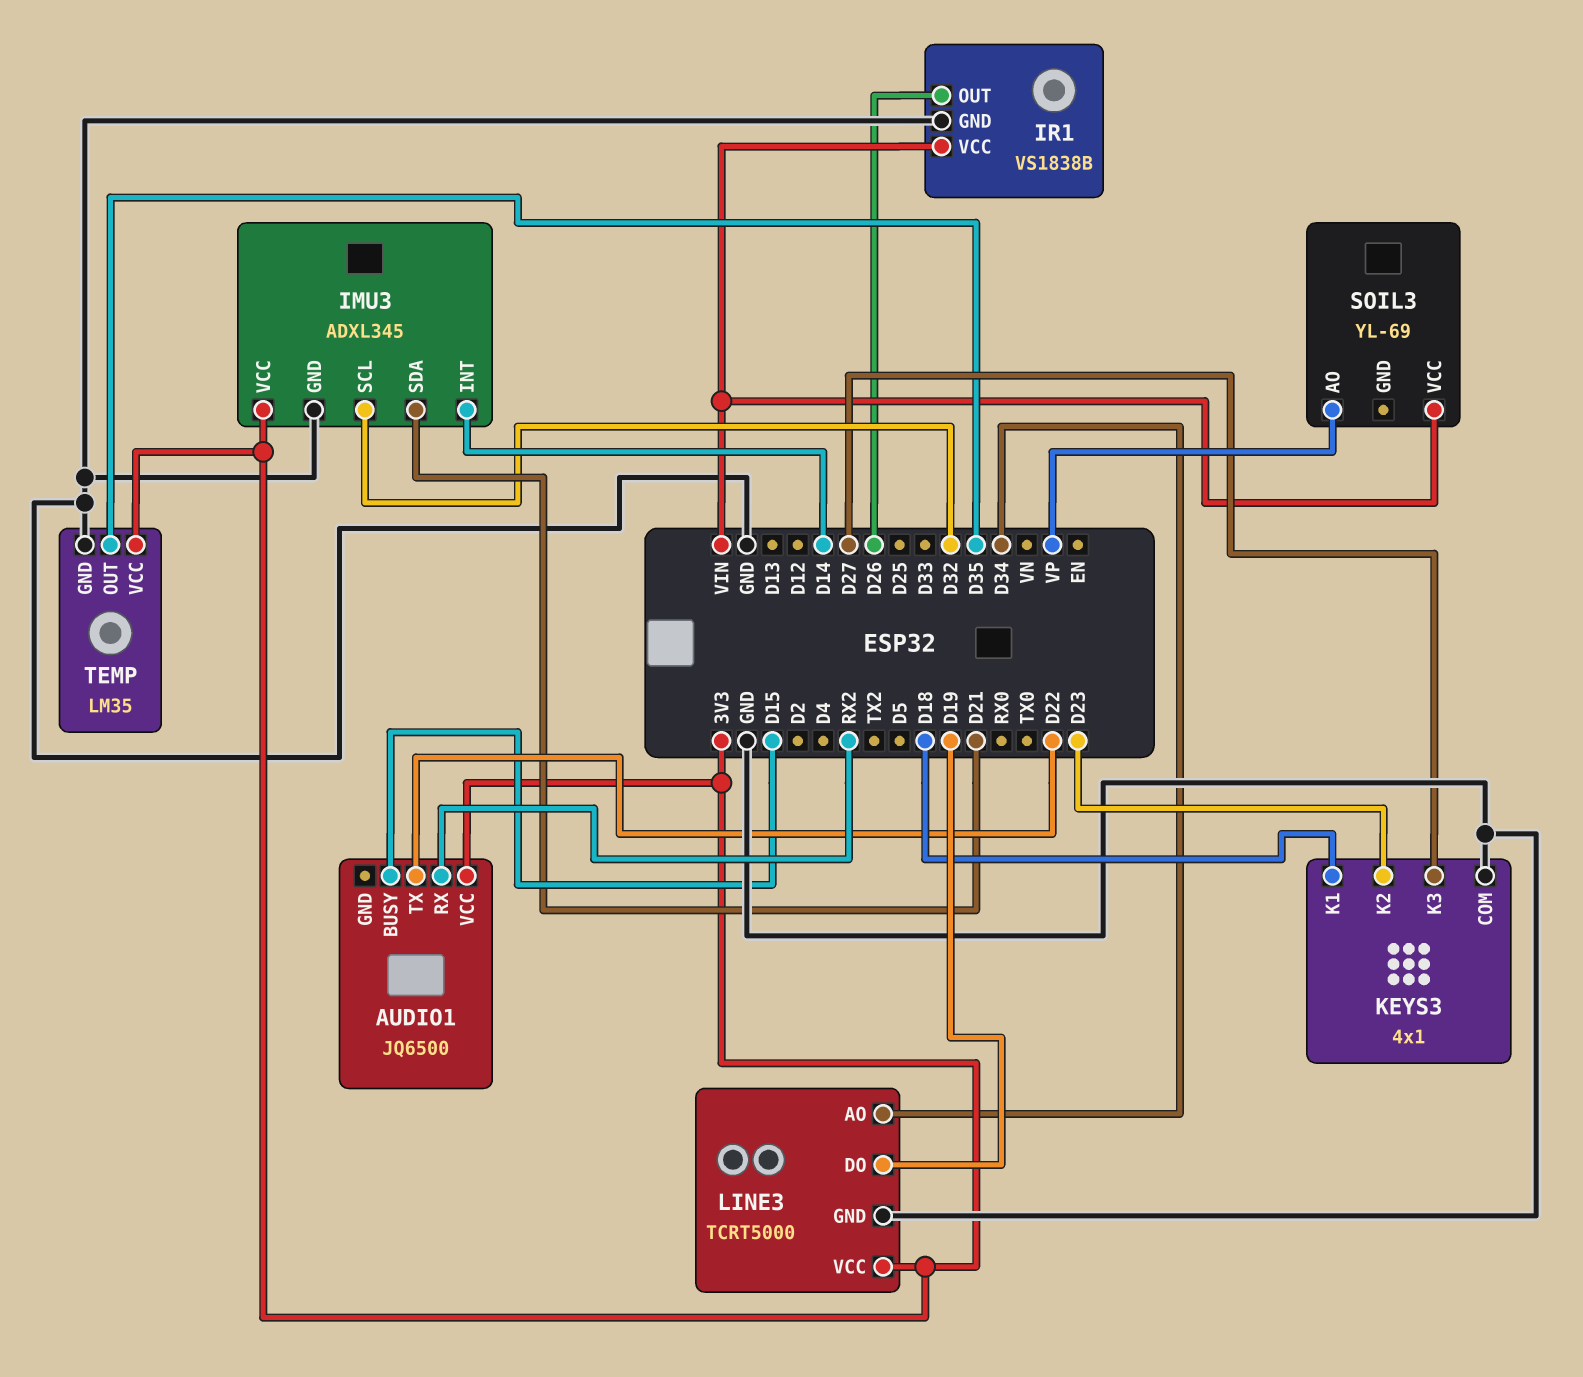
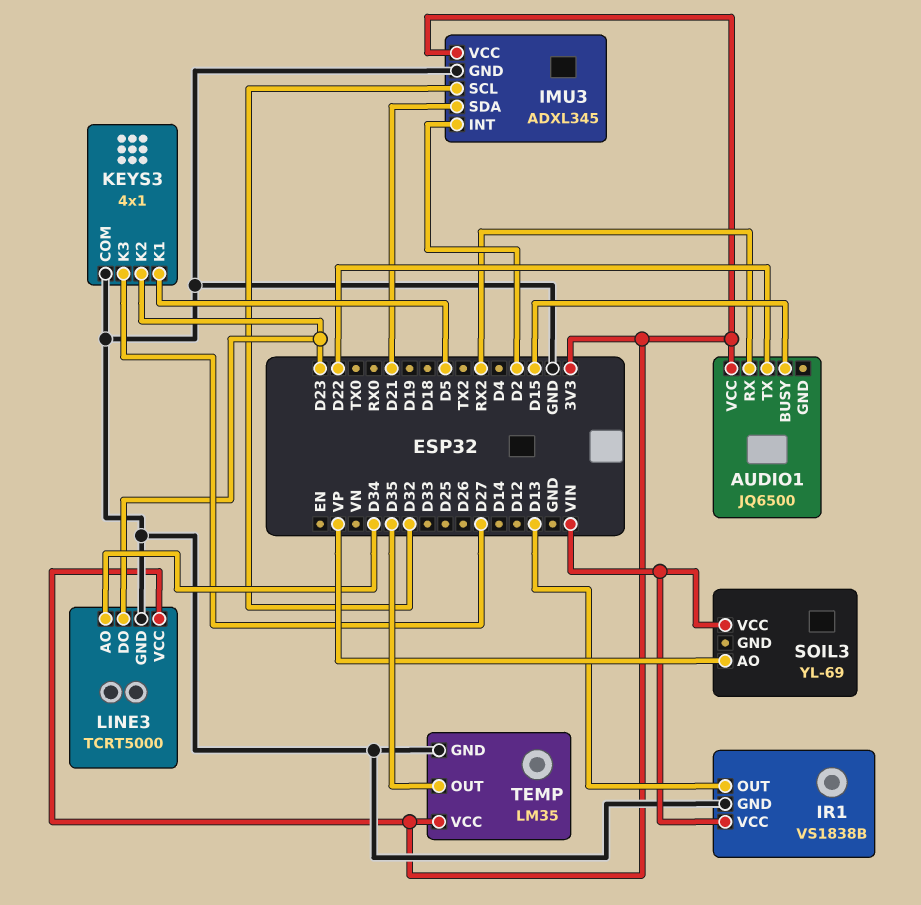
IMU3 pin INT: D14 -> D2
IR1 pin OUT: D26 -> D13
KEYS3 pin K1: D18 -> D5
LINE3 pin DO: D19 -> D23

